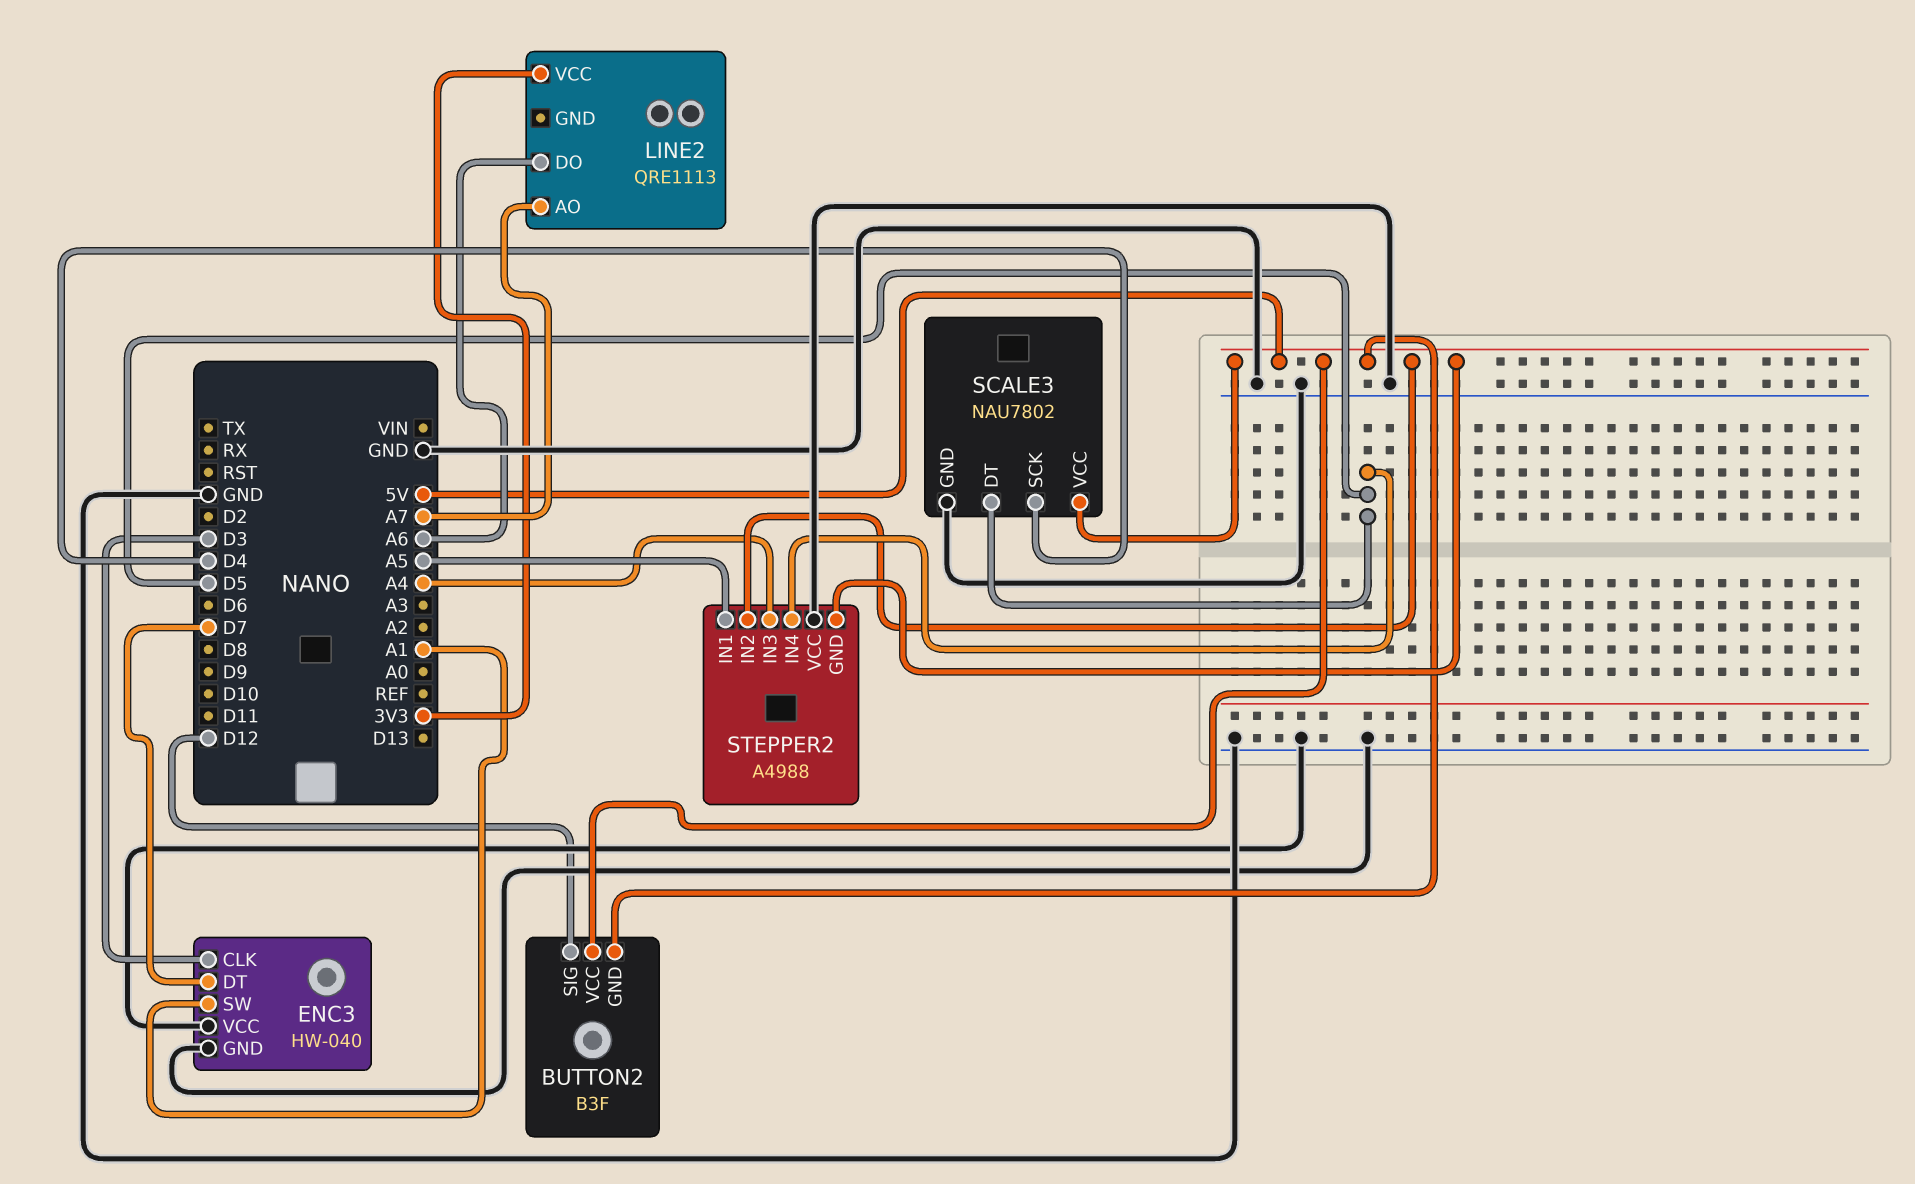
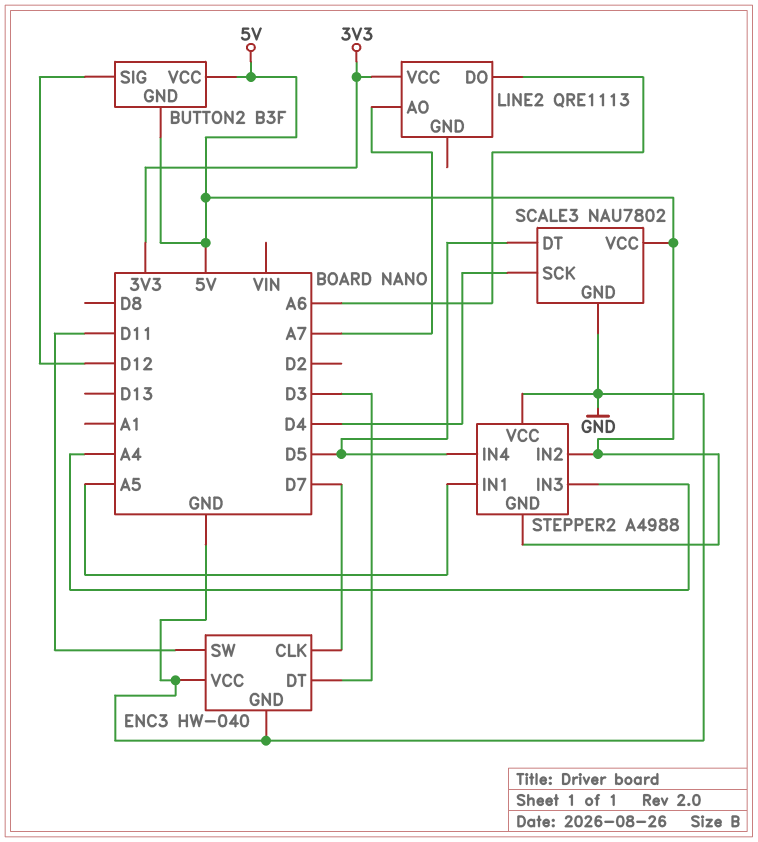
ENC3 pin CLK: D3 -> D7
ENC3 pin DT: D7 -> D3
ENC3 pin SW: A1 -> D11

